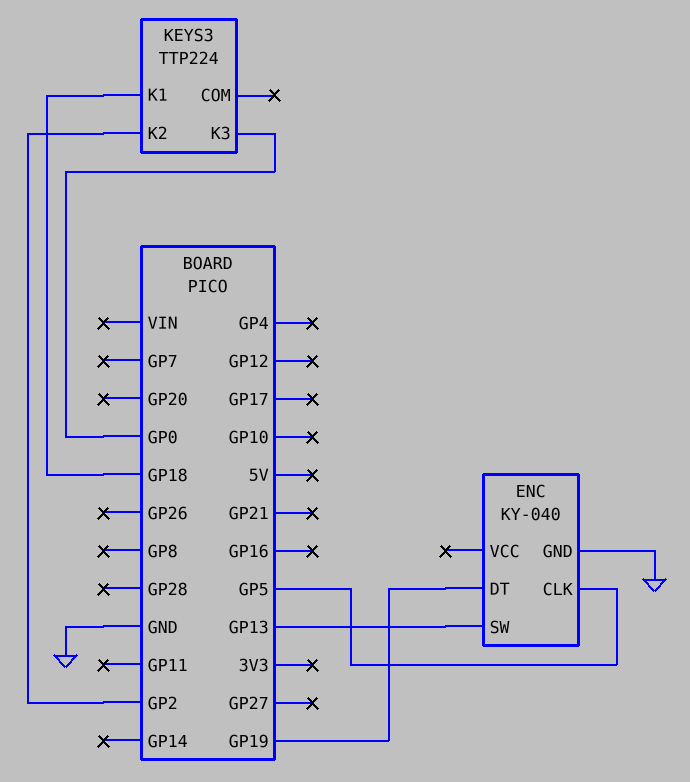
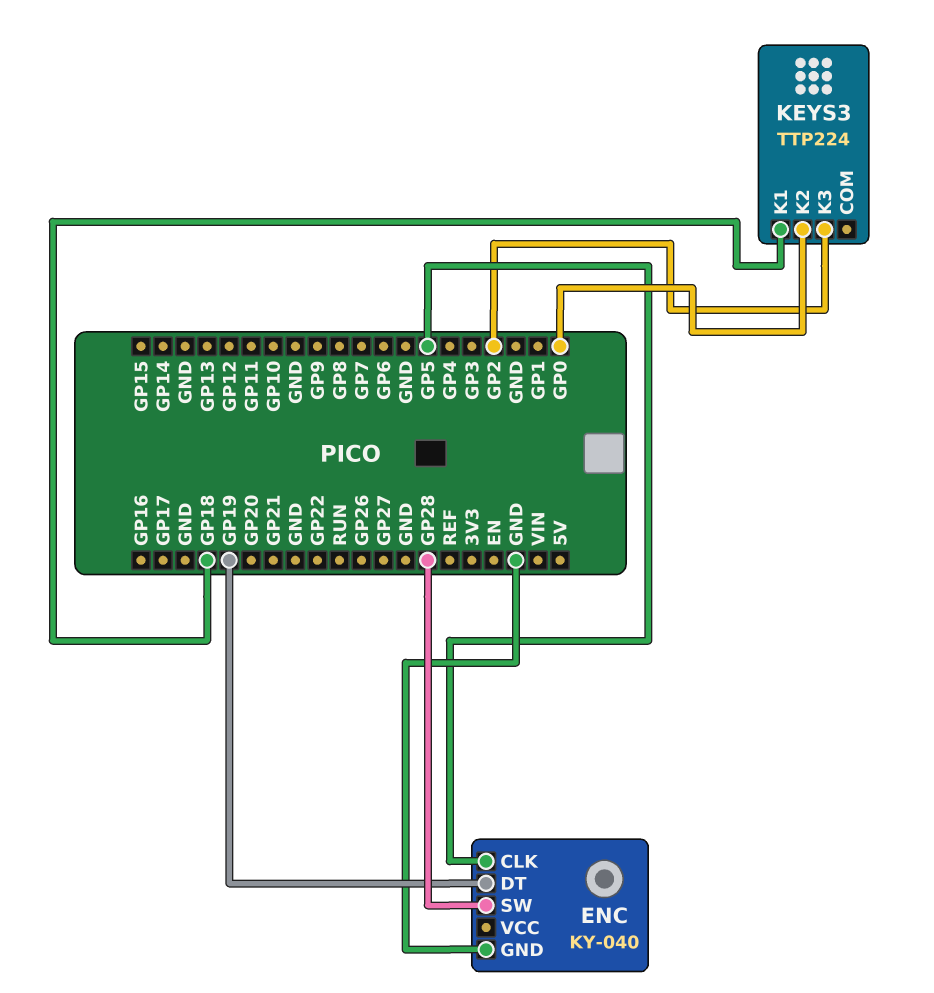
ENC pin SW: GP13 -> GP28
KEYS3 pin K2: GP2 -> GP0
KEYS3 pin K3: GP0 -> GP2

